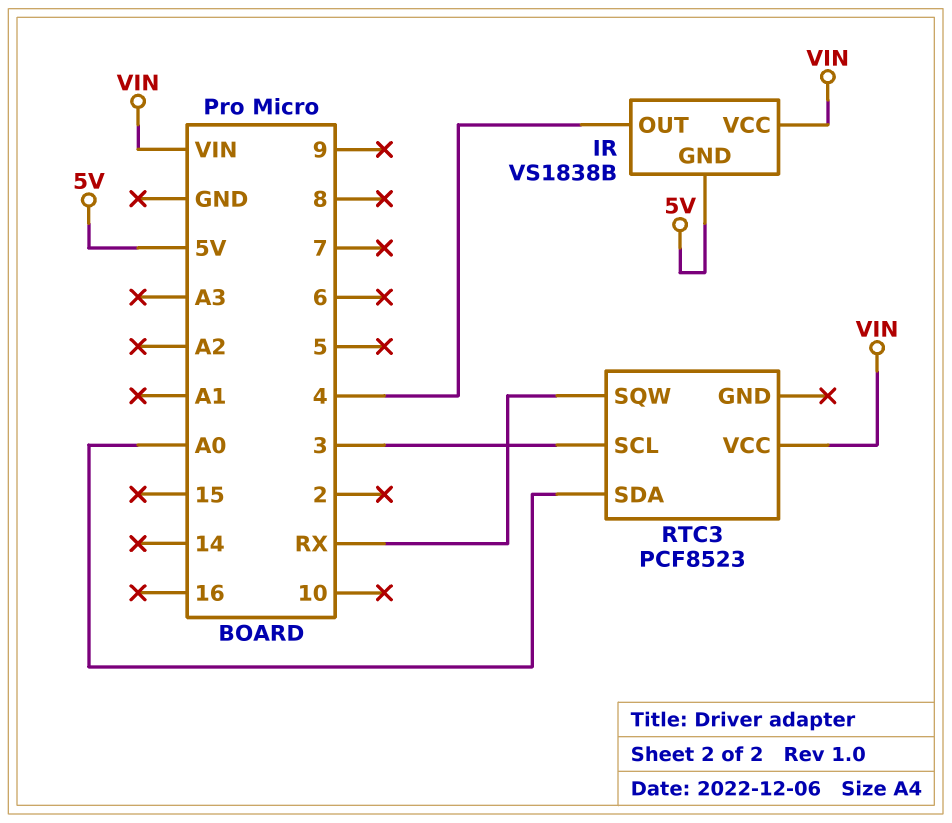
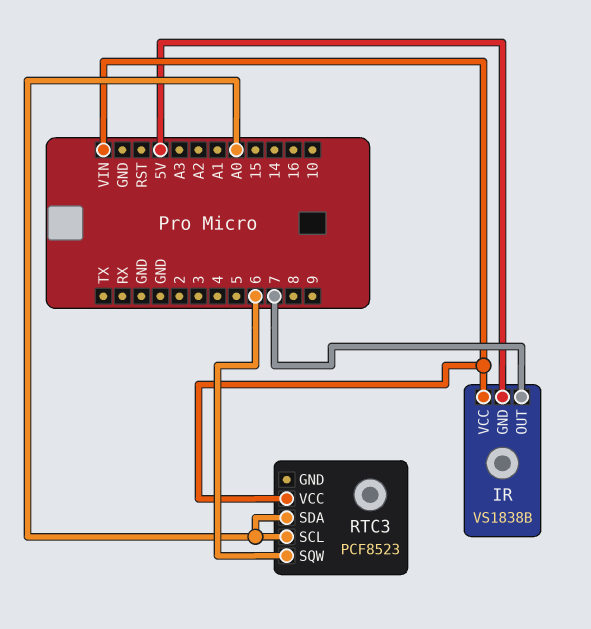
IR pin OUT: 4 -> 7
RTC3 pin SCL: 3 -> A0
RTC3 pin SQW: RX -> 6

